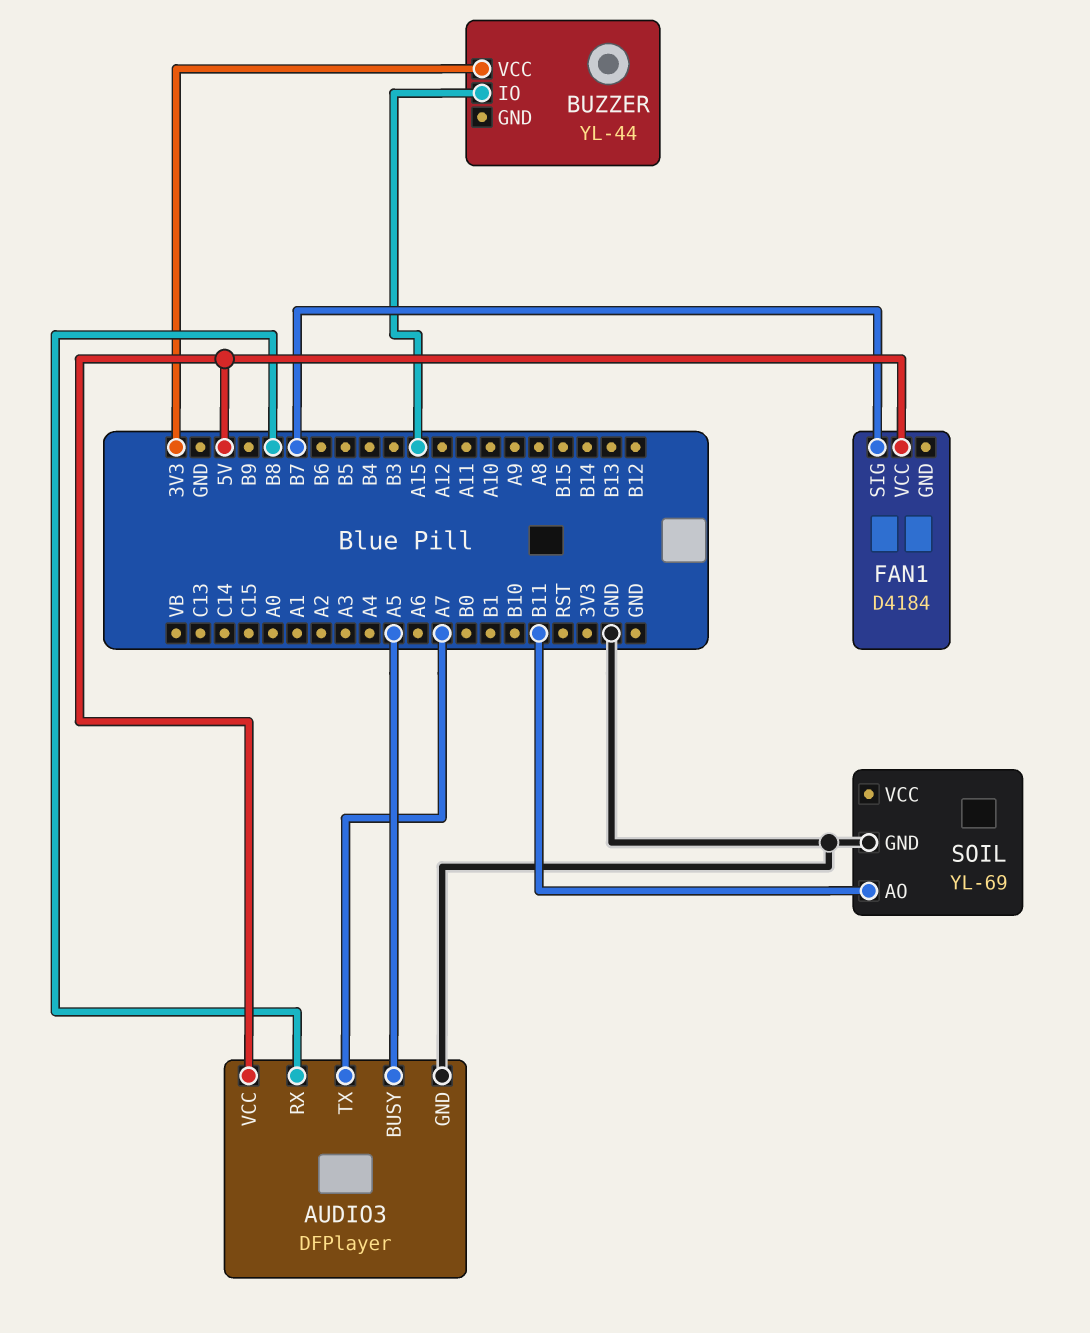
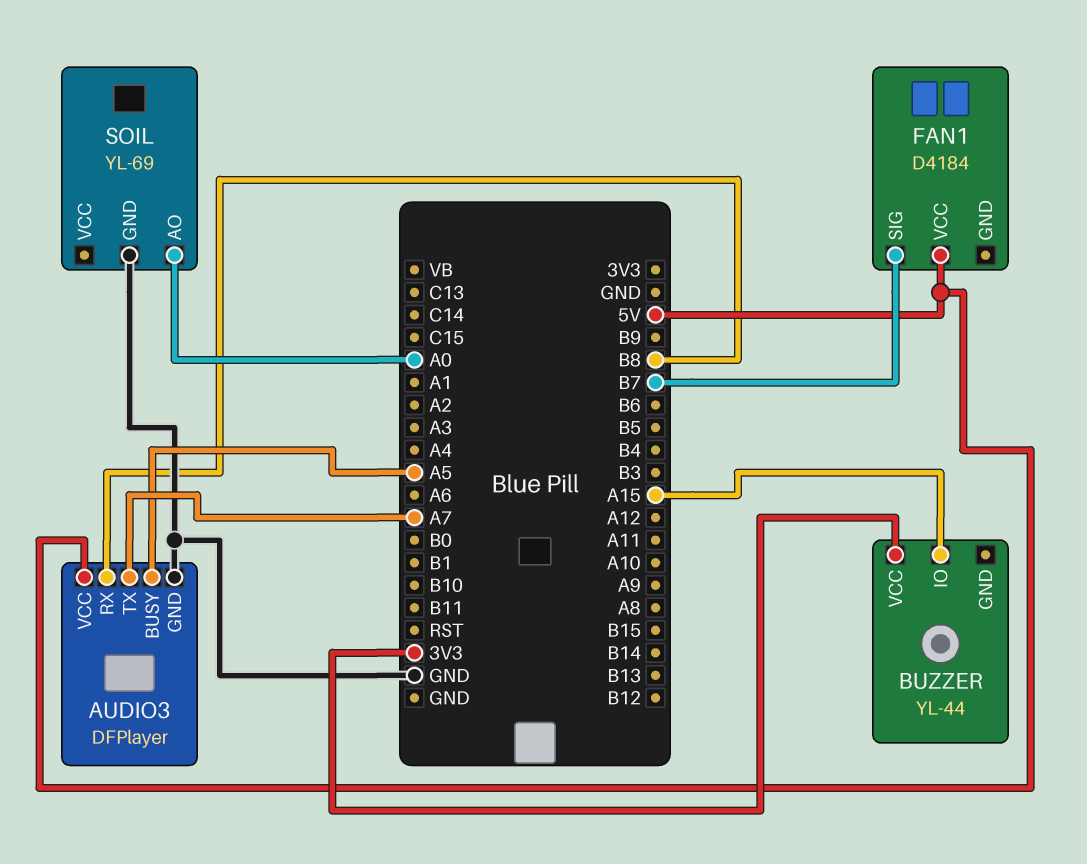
SOIL pin AO: B11 -> A0

